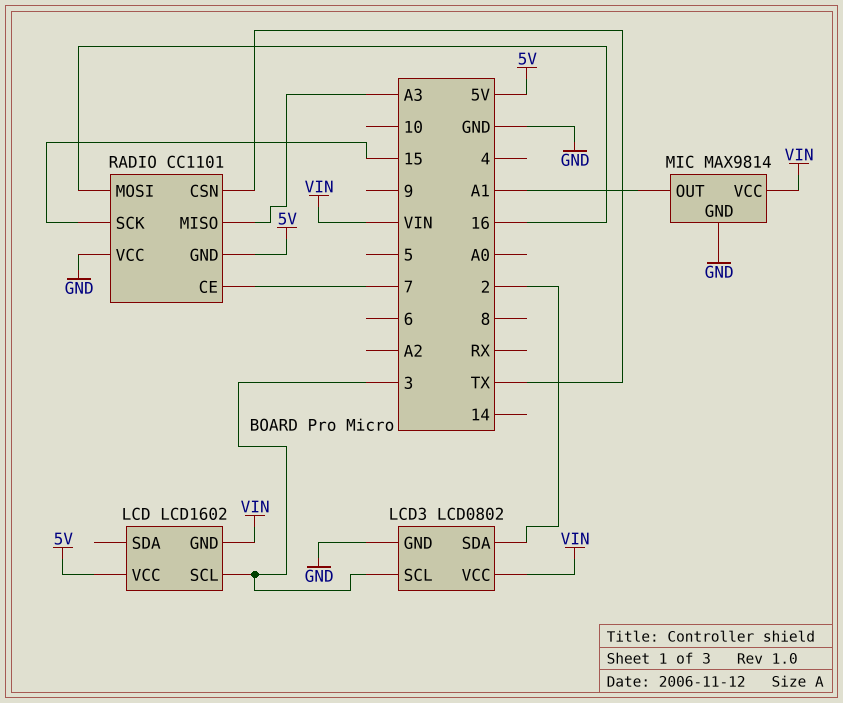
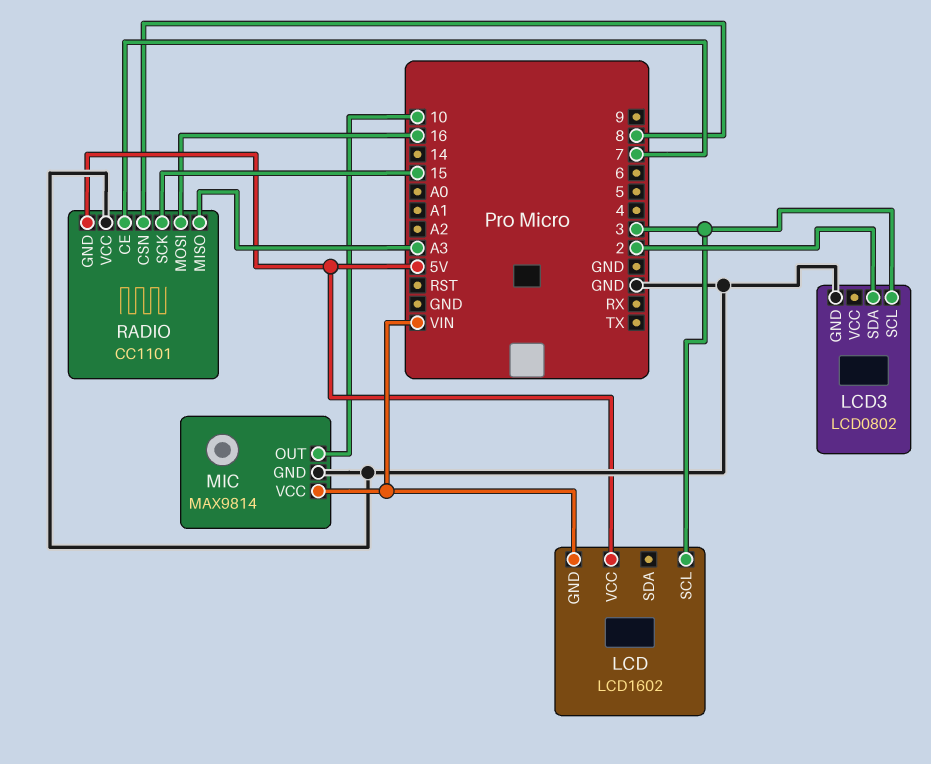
LCD3 pin VCC: VIN -> none
MIC pin OUT: A1 -> 10
RADIO pin CSN: TX -> 8

